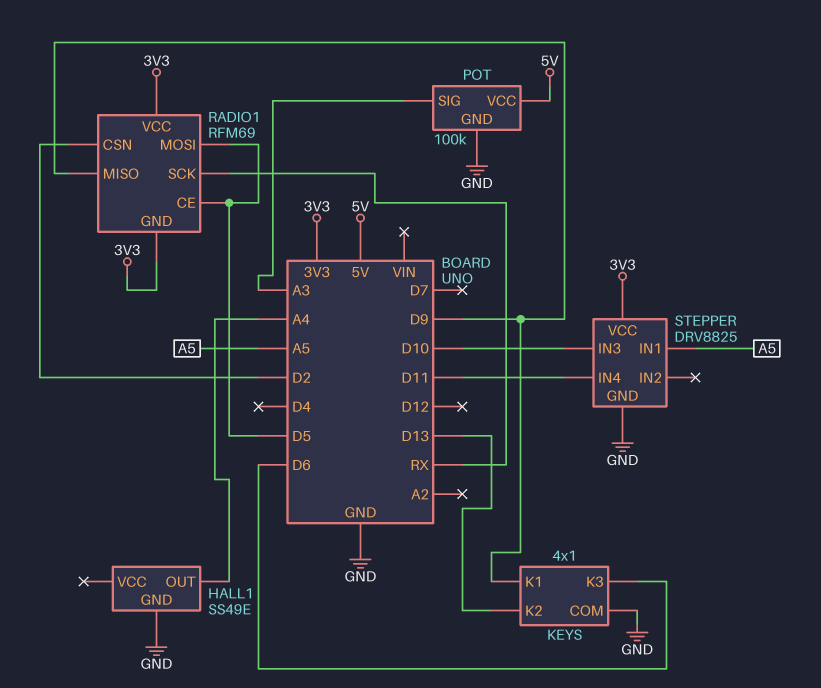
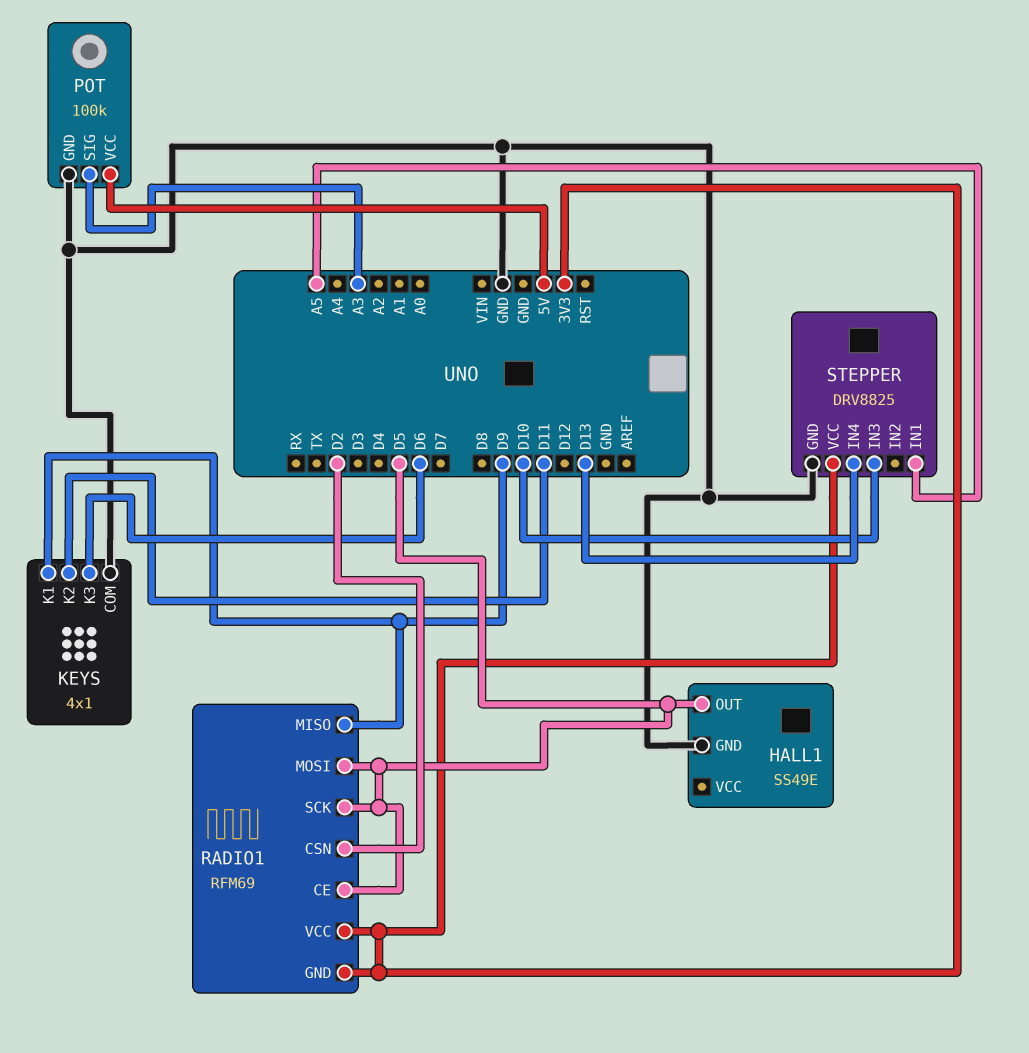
HALL1 pin OUT: A4 -> D5
KEYS pin K2: D13 -> D11
RADIO1 pin SCK: RX -> D5
STEPPER pin IN4: D11 -> D13

